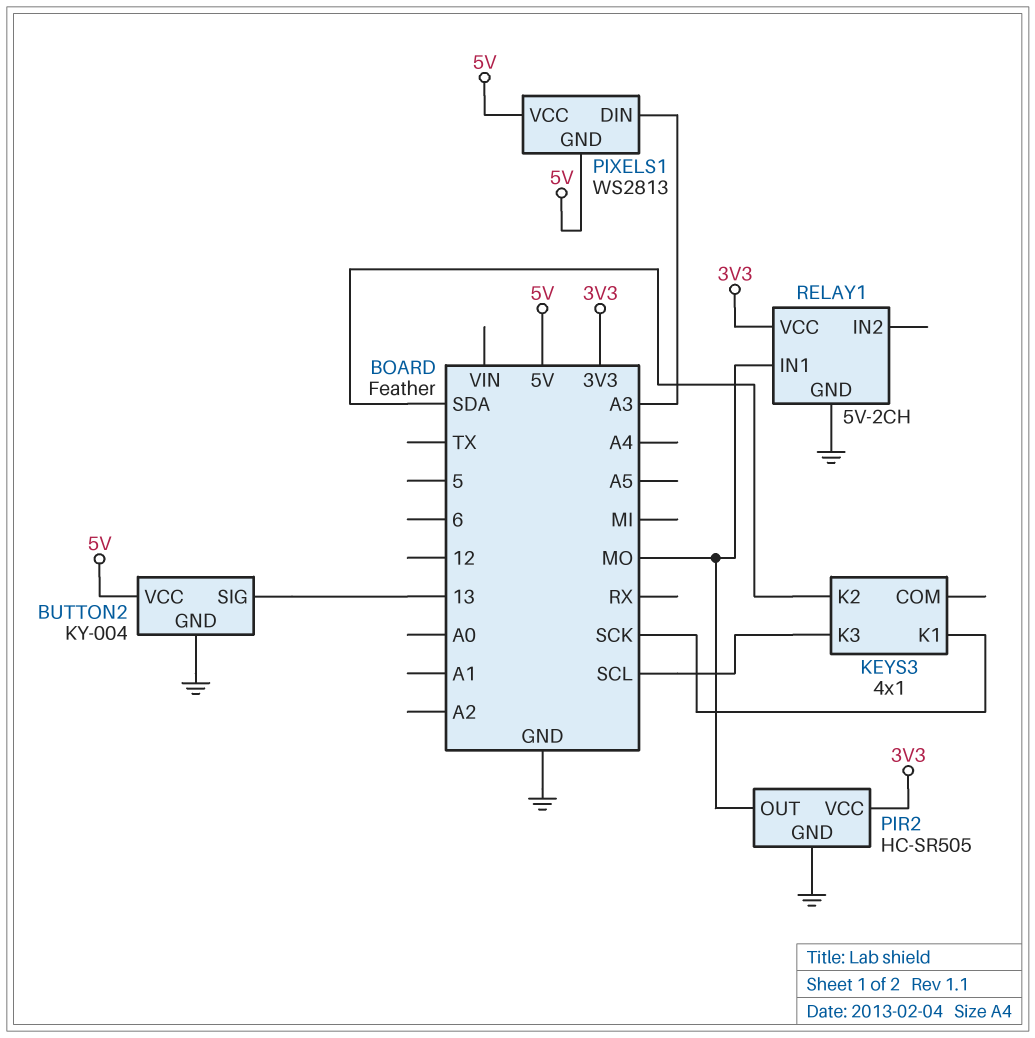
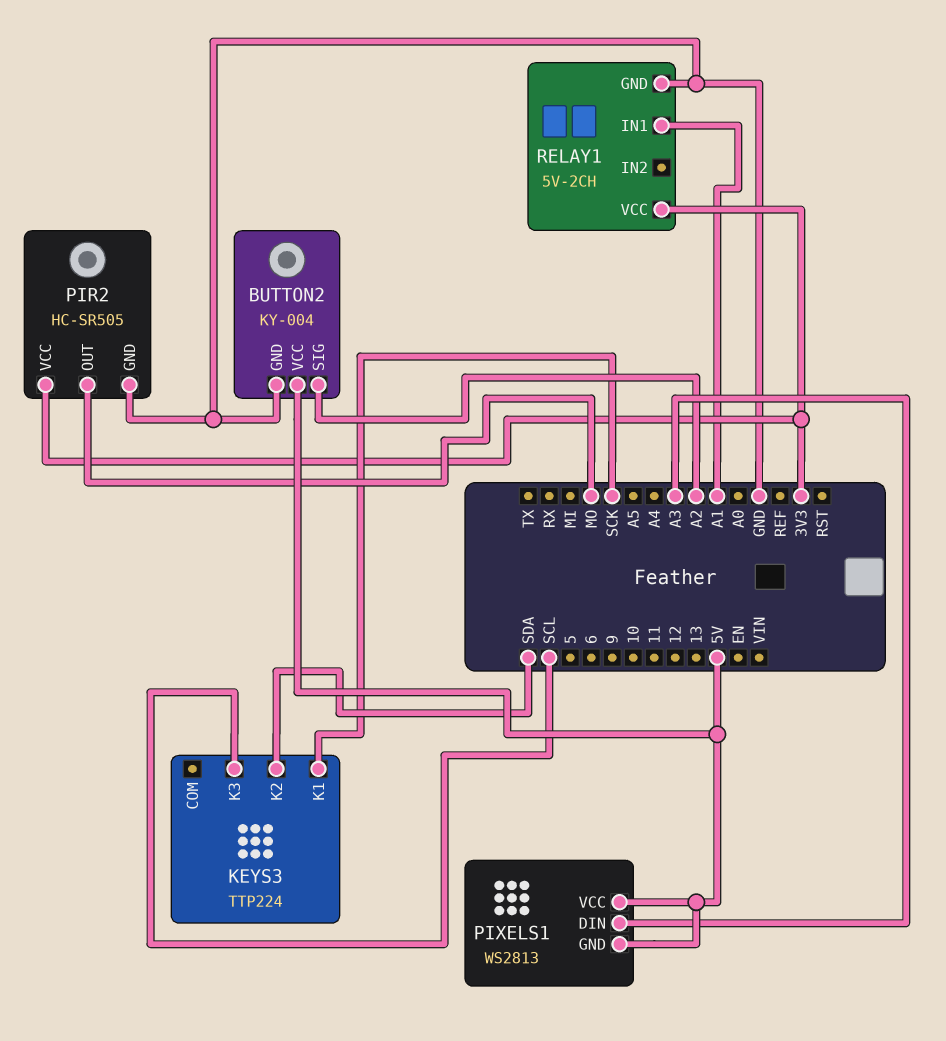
BUTTON2 pin SIG: 13 -> A2
KEYS3: 4x1 -> TTP224
RELAY1 pin IN1: MO -> A1

